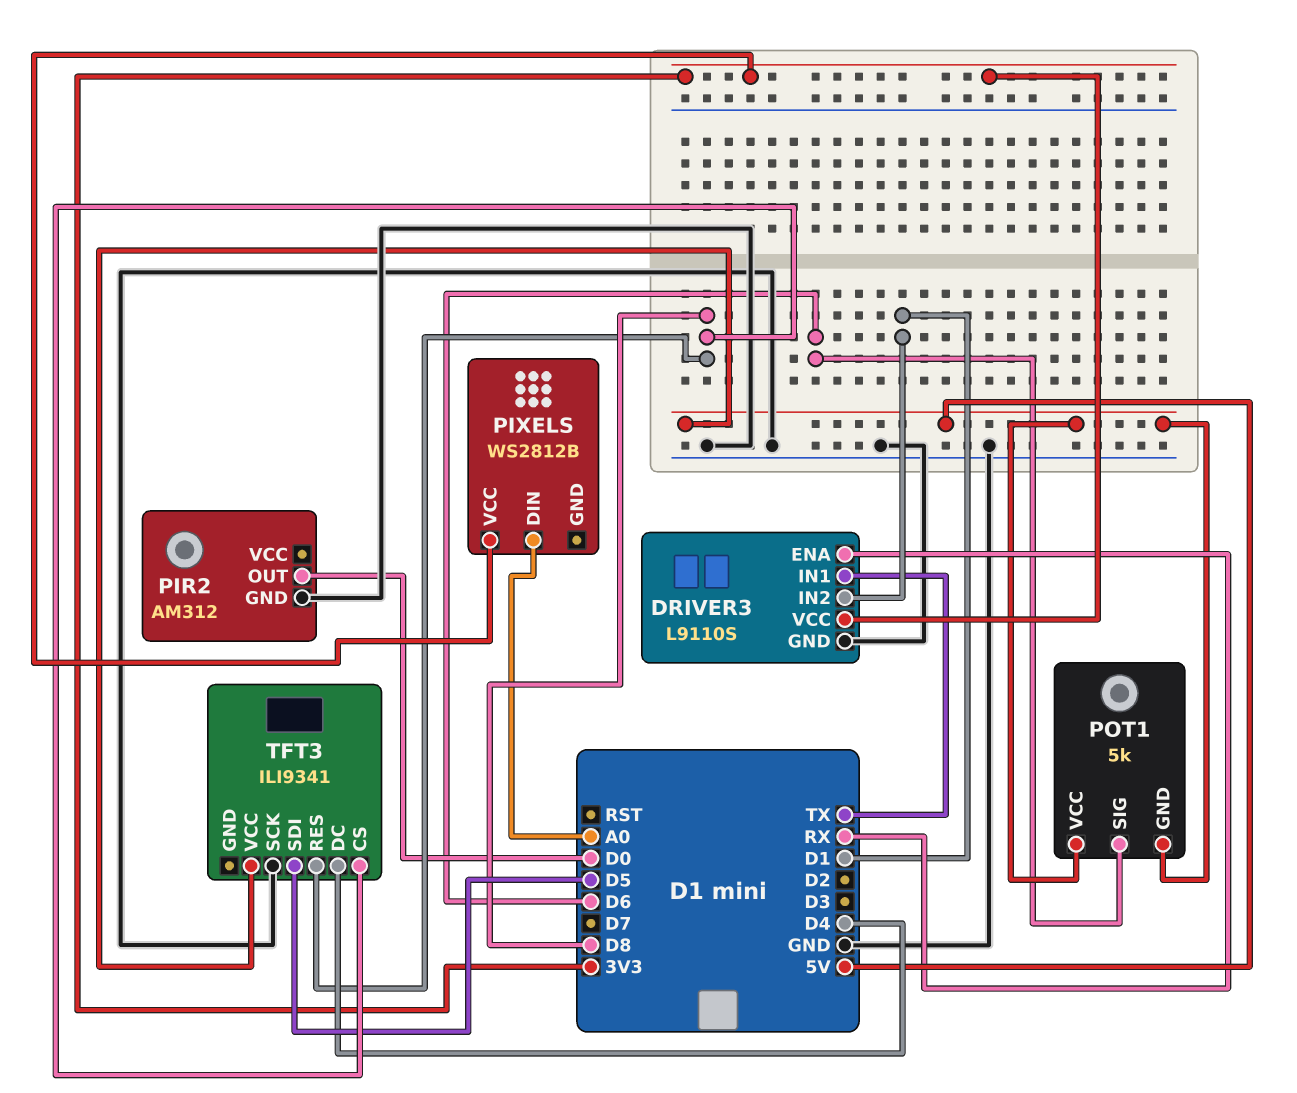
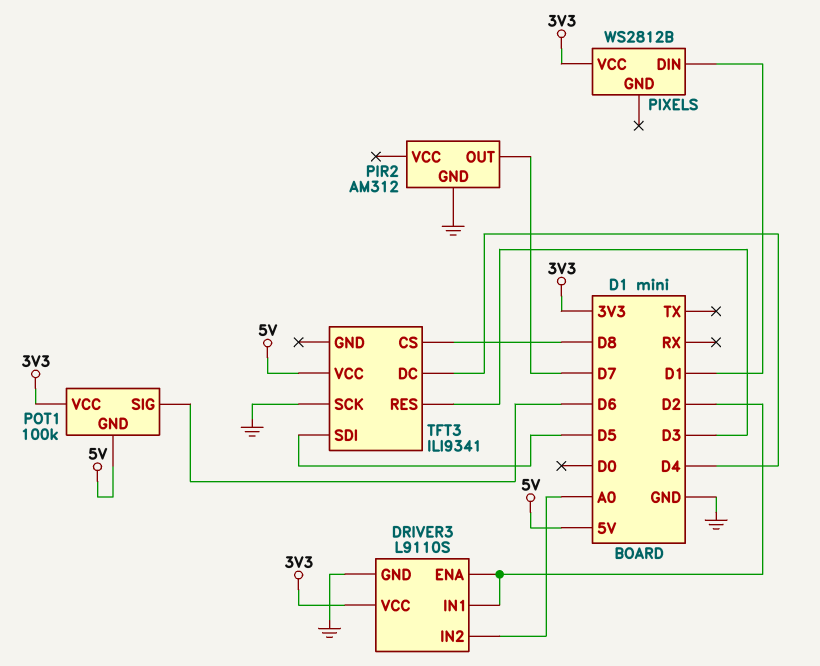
DRIVER3 pin ENA: RX -> D2
DRIVER3 pin IN1: TX -> D2
DRIVER3 pin IN2: D1 -> A0
PIR2 pin OUT: D0 -> D7
PIXELS pin DIN: A0 -> D1
POT1: 5k -> 100k
POT1 pin VCC: 5V -> 3V3
TFT3 pin RES: D8 -> D3

